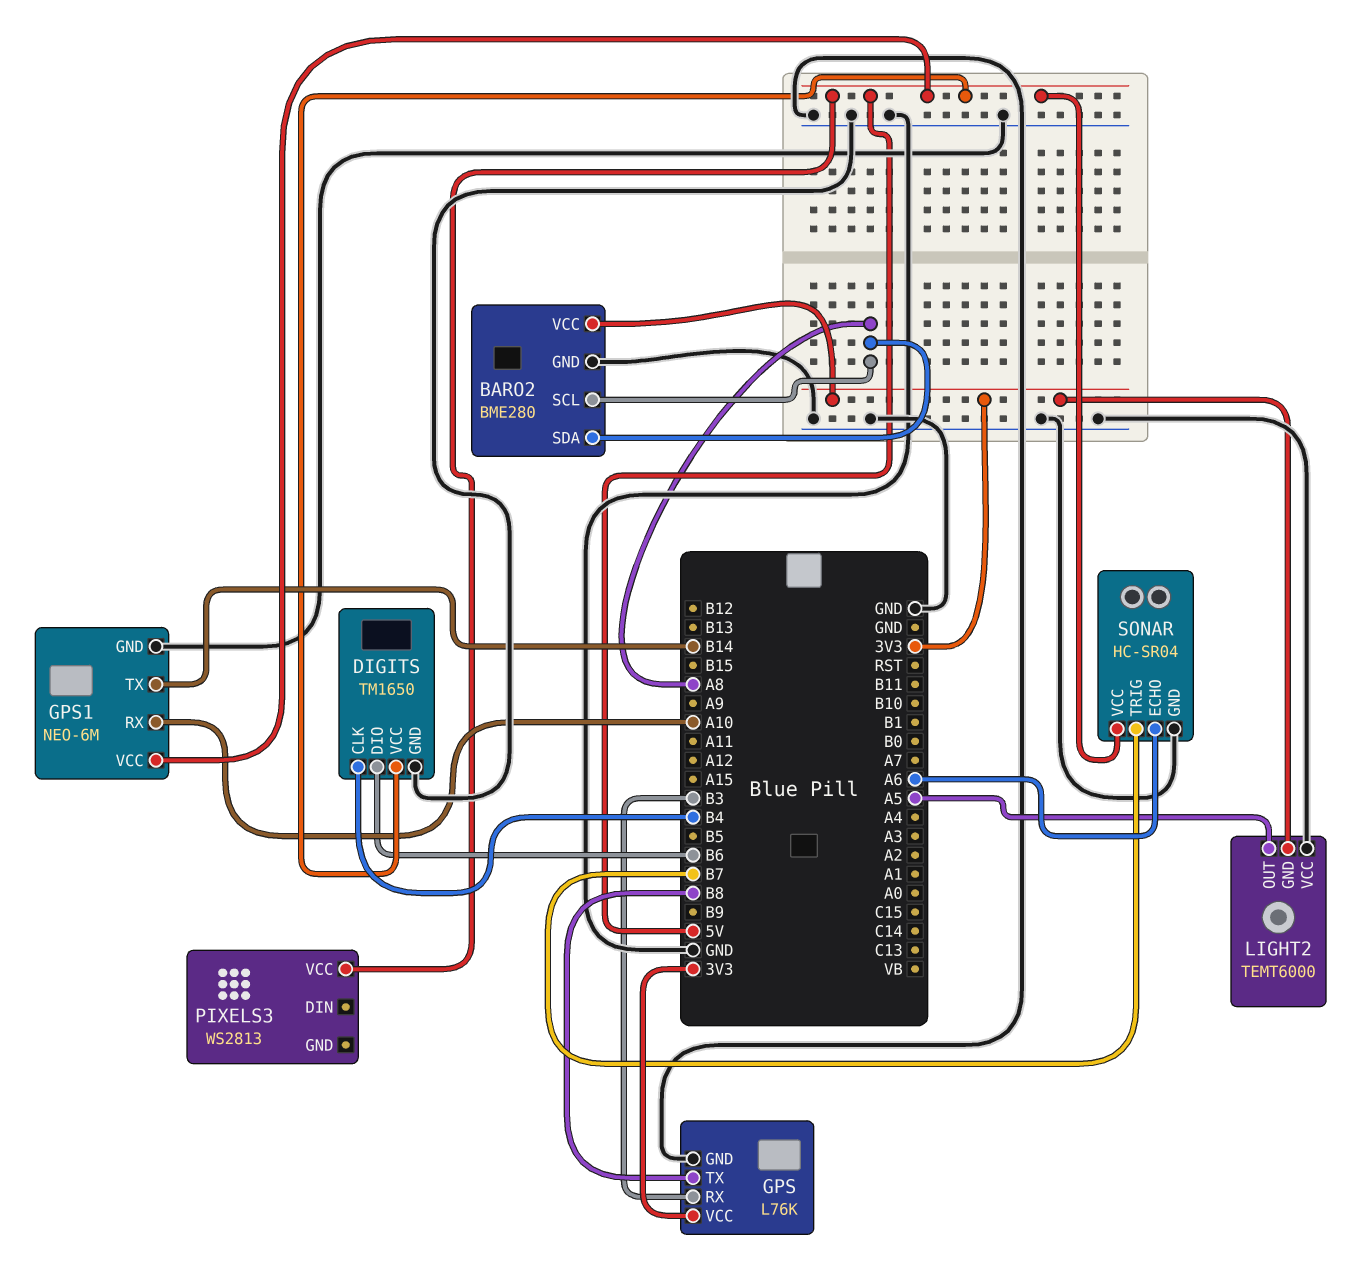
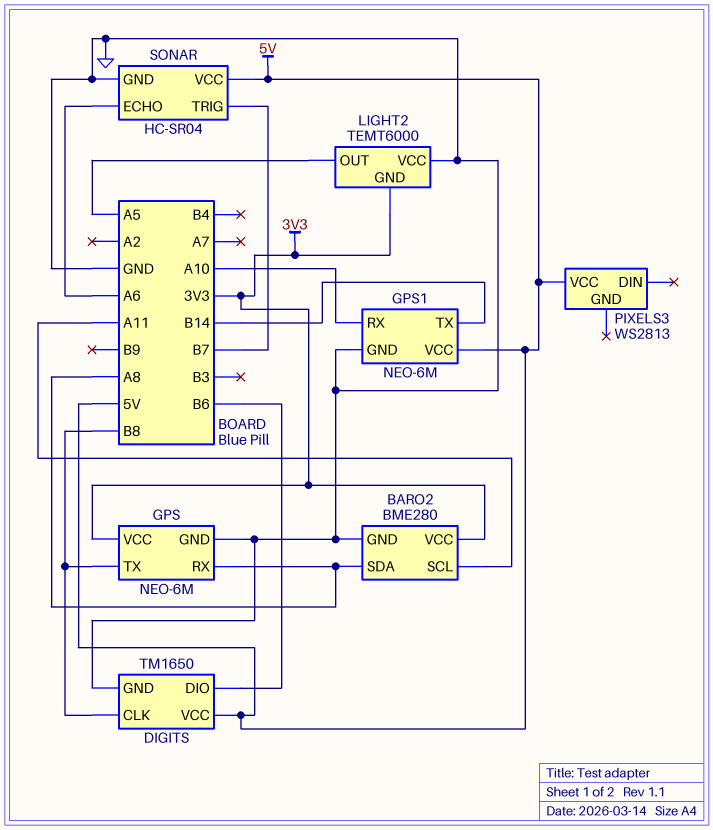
BARO2 pin SCL: A8 -> A11
DIGITS pin CLK: B4 -> B8
GPS: L76K -> NEO-6M
GPS pin RX: B3 -> A8

